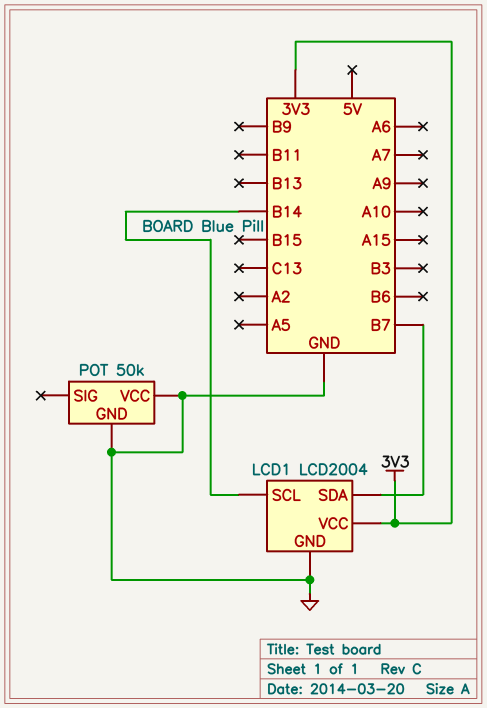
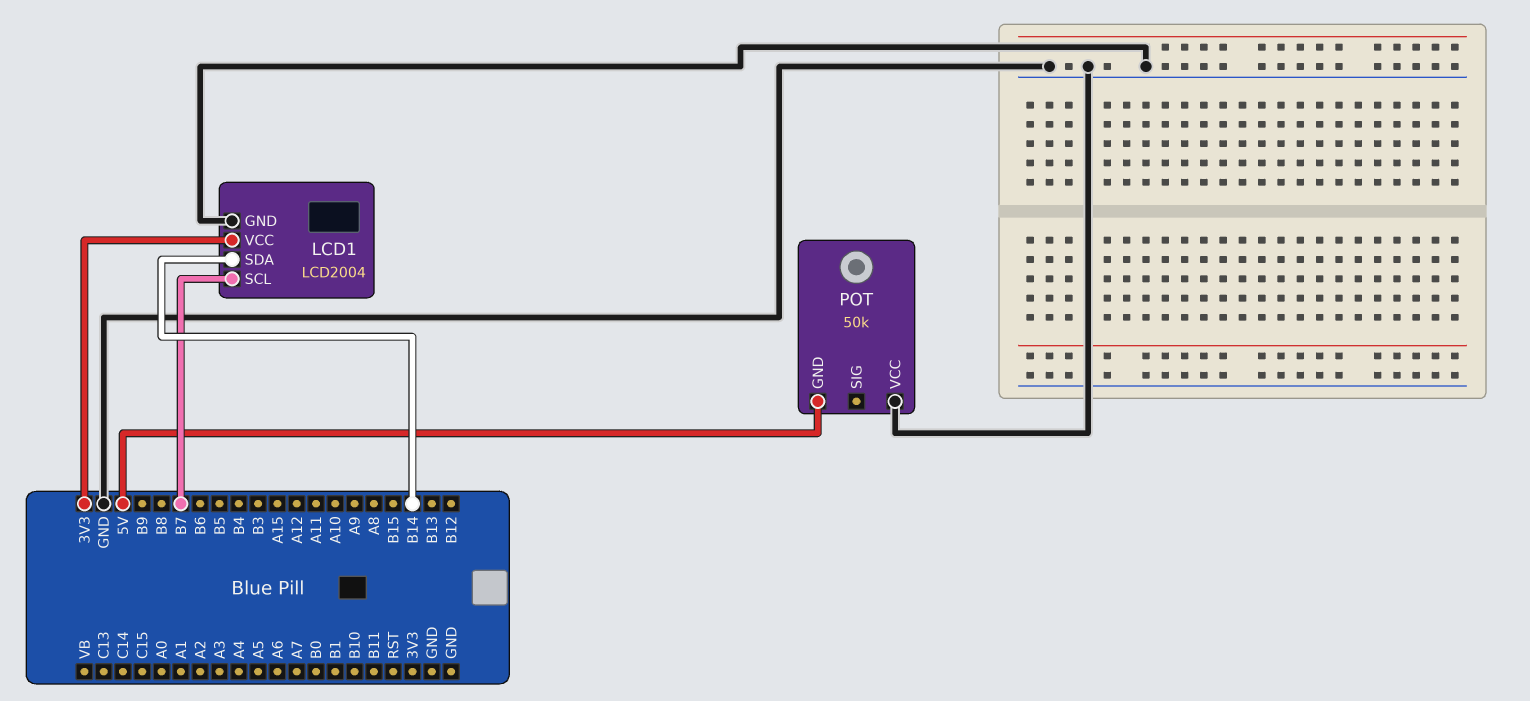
LCD1 pin SCL: B14 -> B7
LCD1 pin SDA: B7 -> B14
POT pin GND: GND -> 5V

